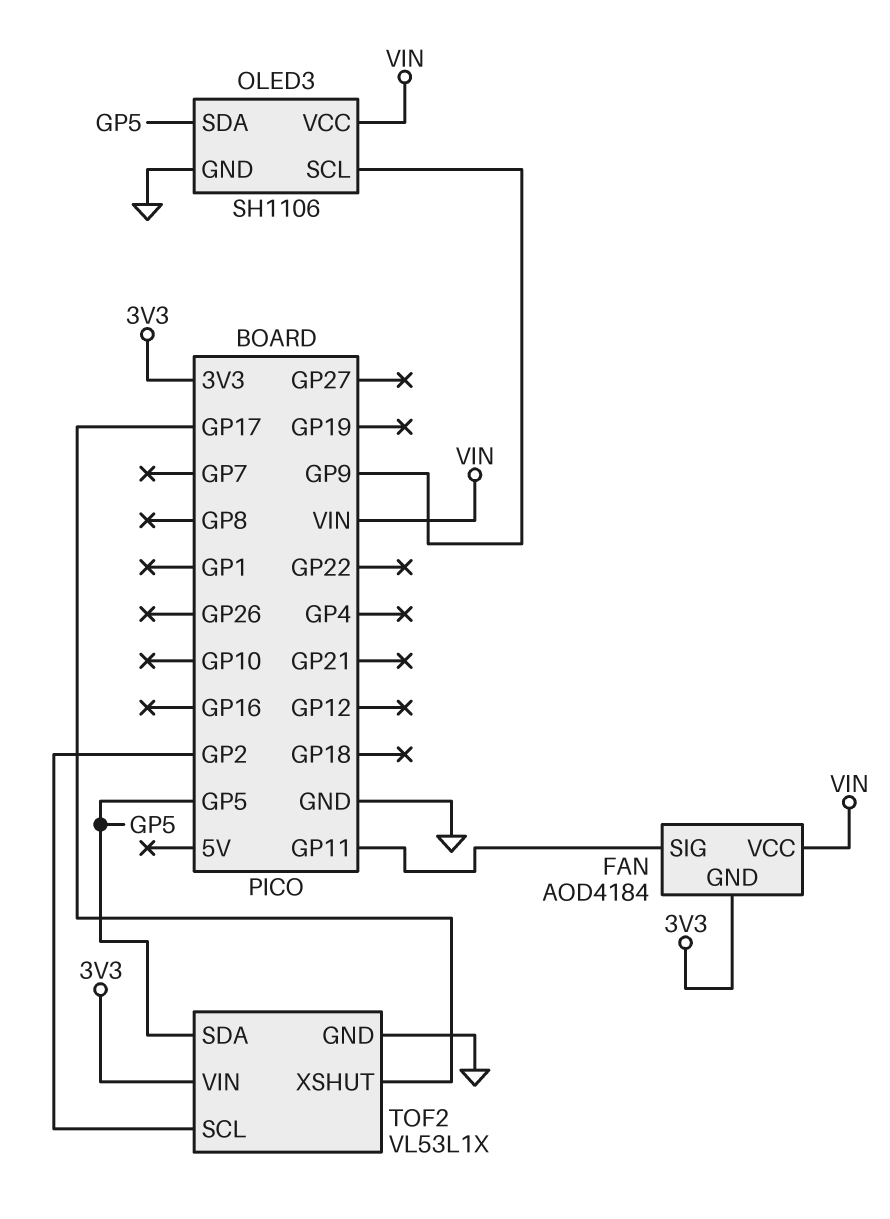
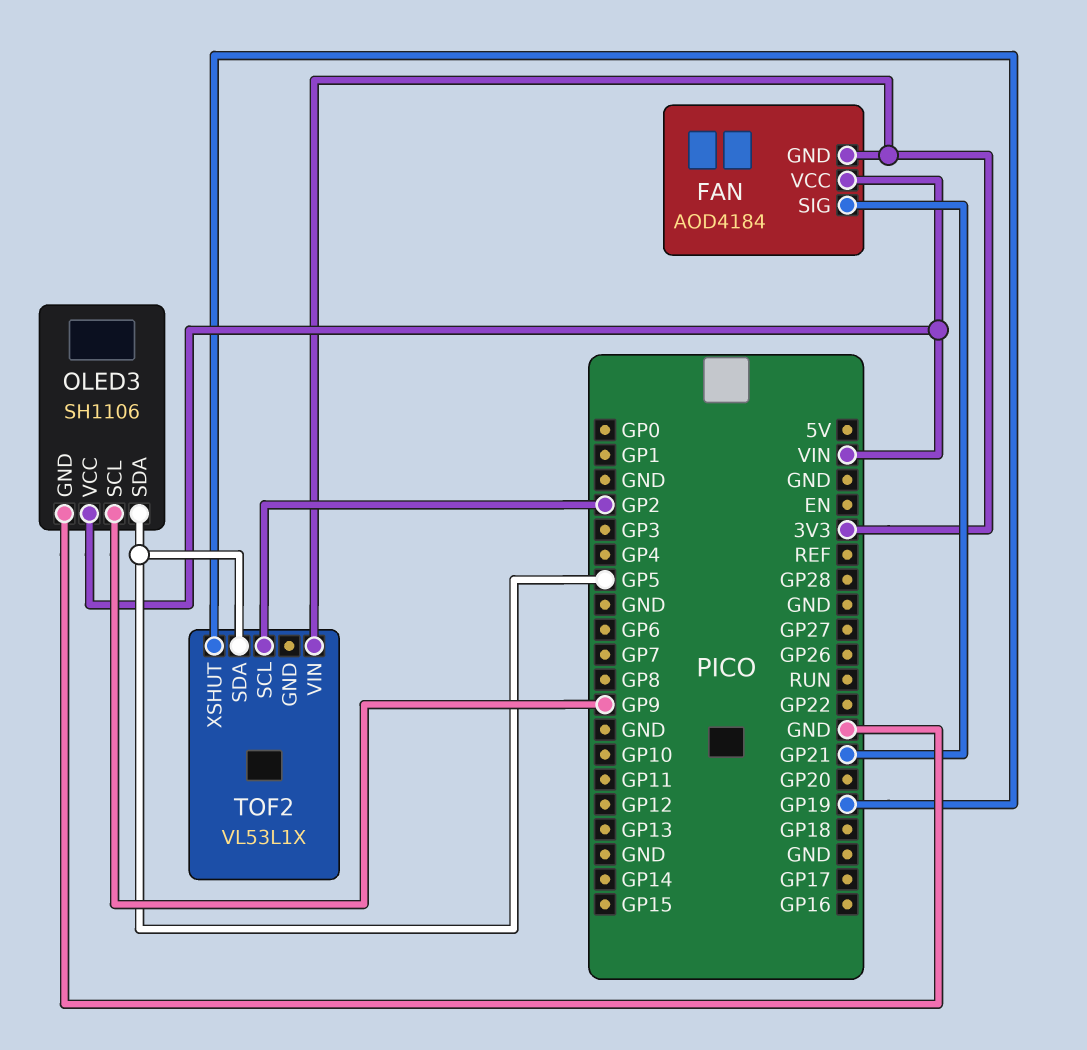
FAN pin SIG: GP11 -> GP21
TOF2 pin GND: GND -> none
TOF2 pin XSHUT: GP17 -> GP19

